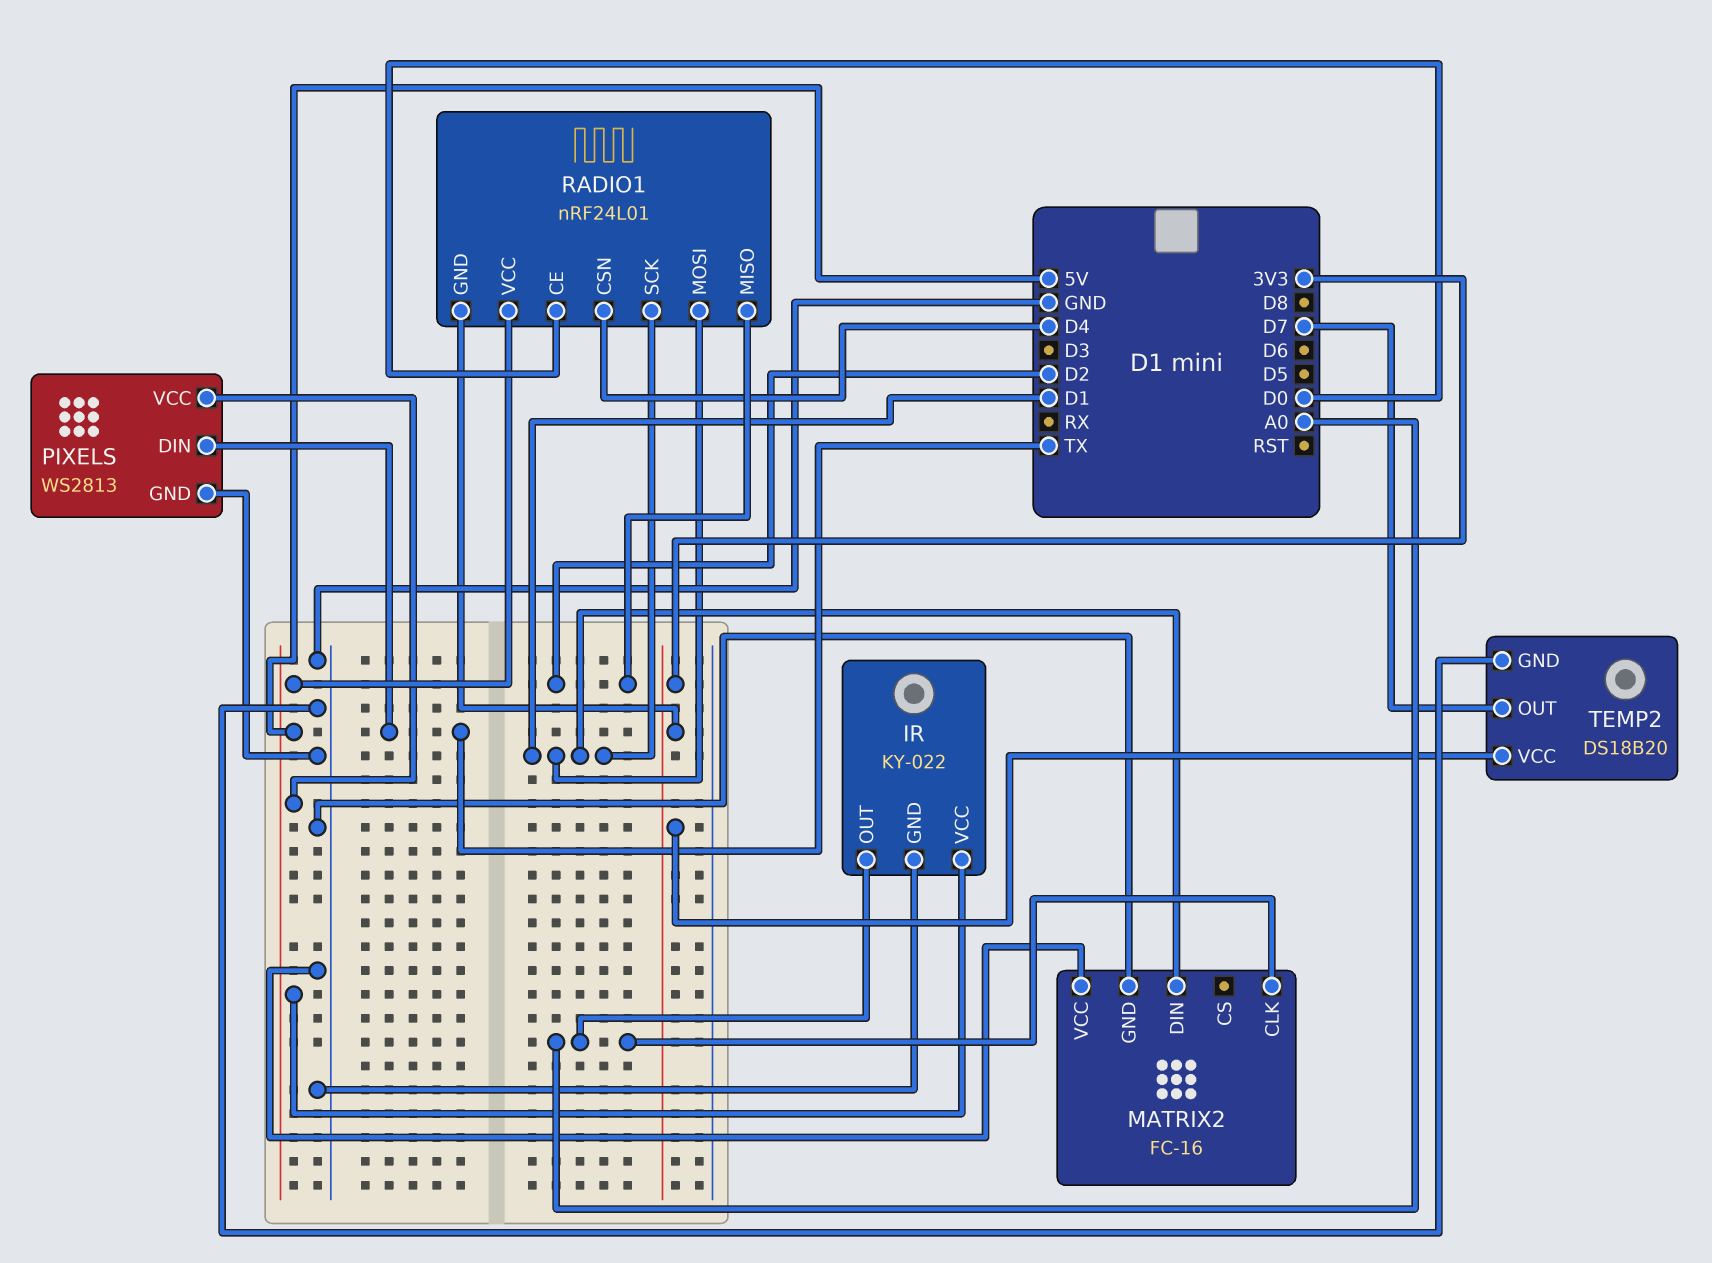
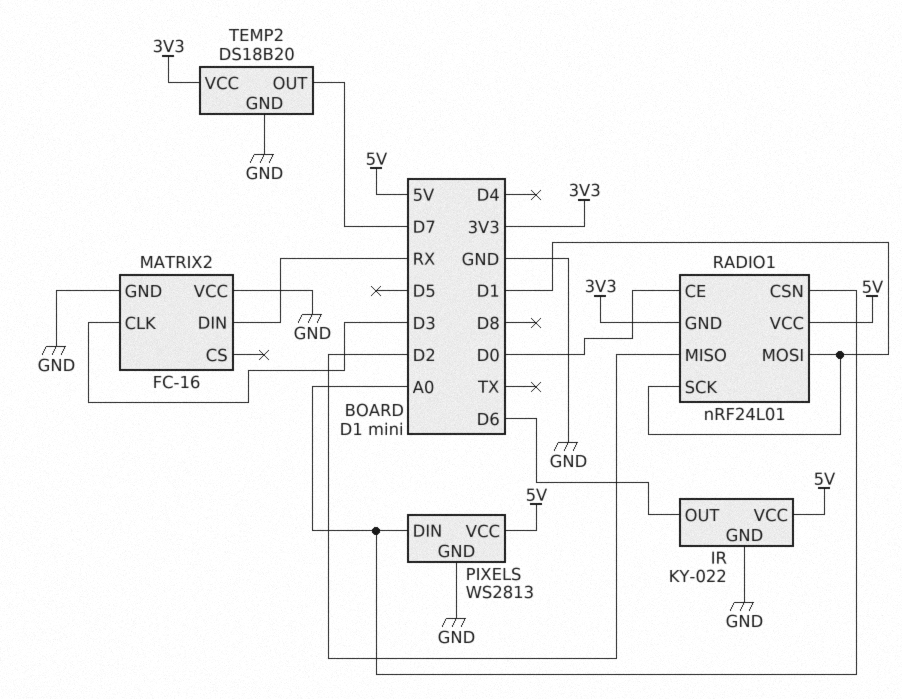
IR pin OUT: A0 -> D6
MATRIX2 pin CLK: A0 -> D3
MATRIX2 pin DIN: D1 -> RX
PIXELS pin DIN: TX -> A0
RADIO1 pin CSN: D4 -> A0

